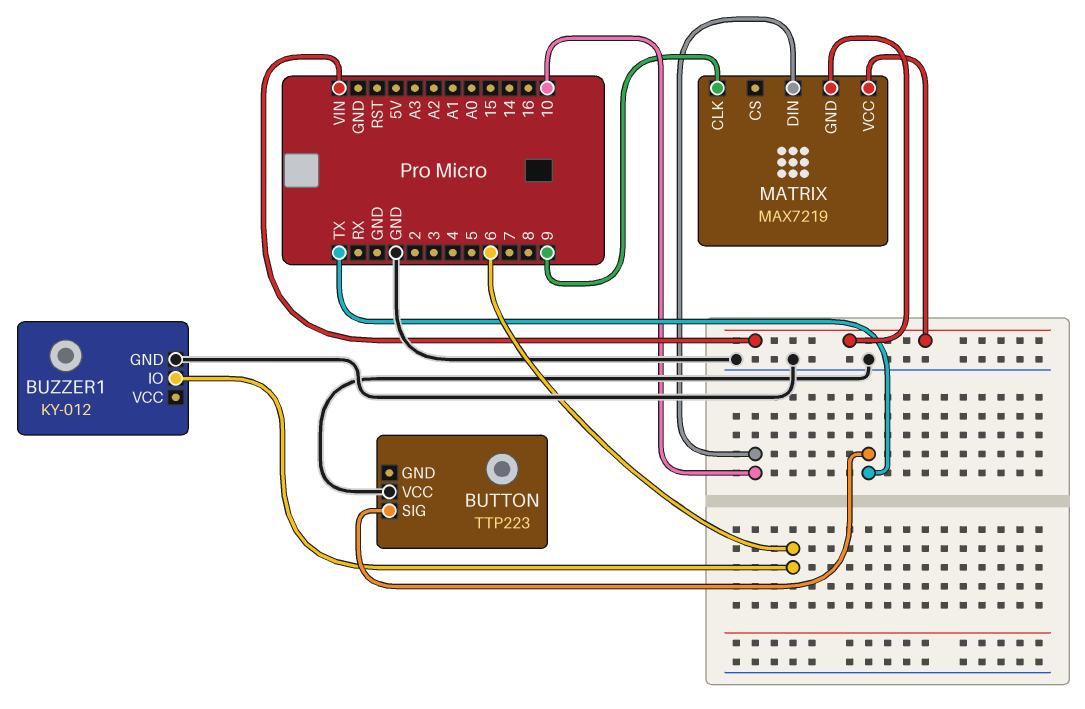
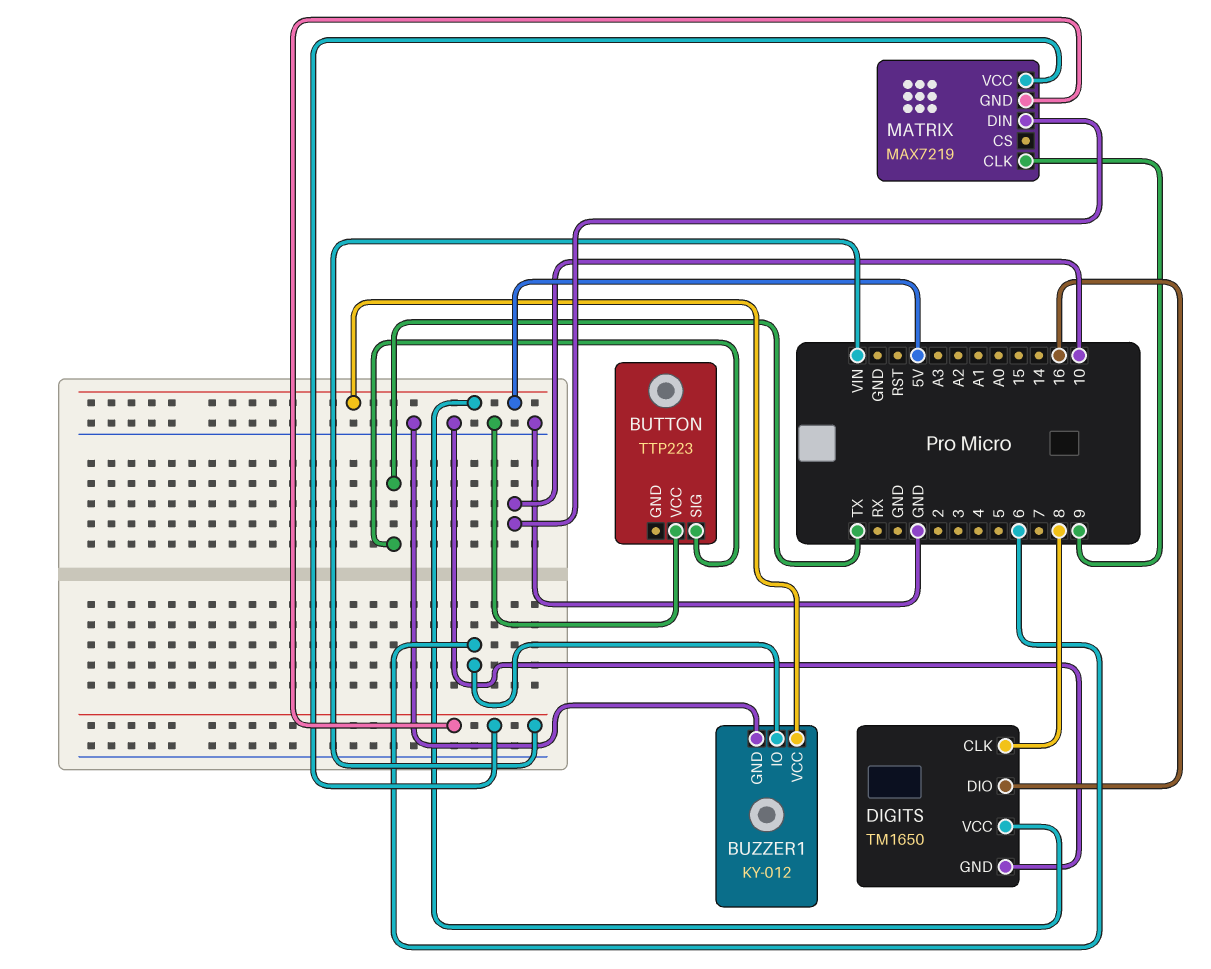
BUZZER1 pin VCC: none -> 5V
DIGITS: none -> TM1650
DIGITS pin CLK: none -> 8
DIGITS pin DIO: none -> 16
DIGITS pin GND: none -> GND
DIGITS pin VCC: none -> 5V

